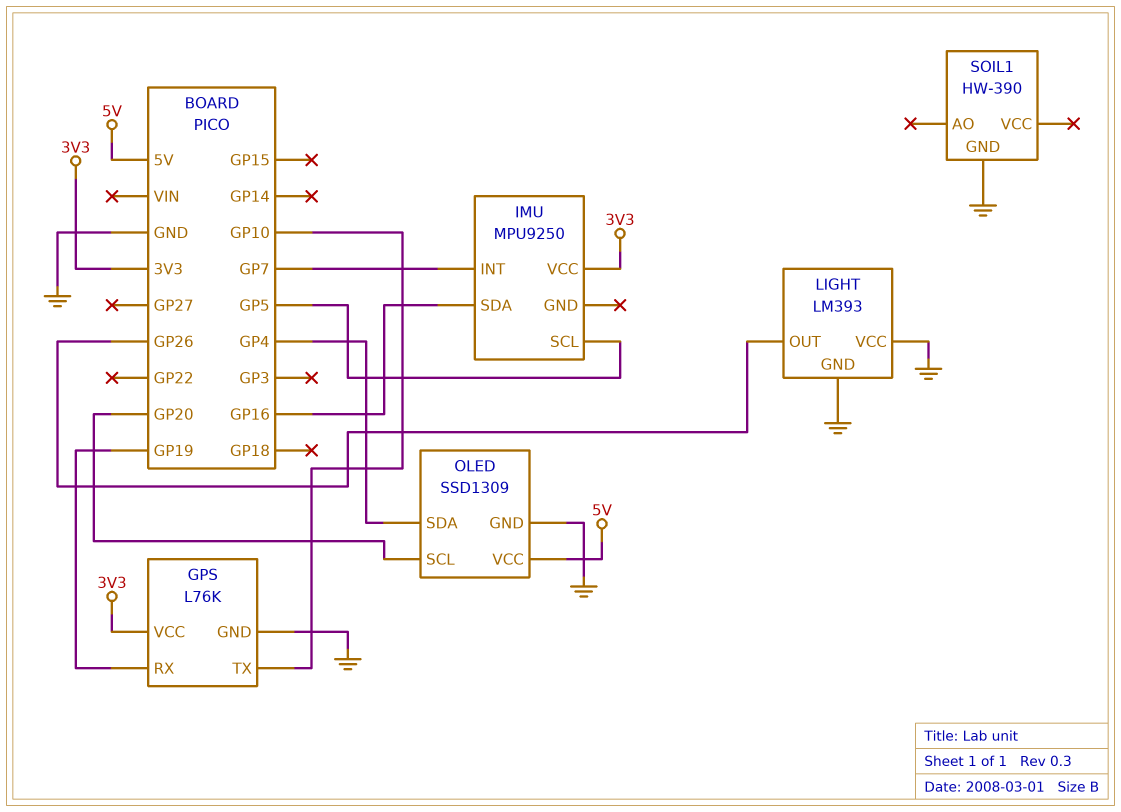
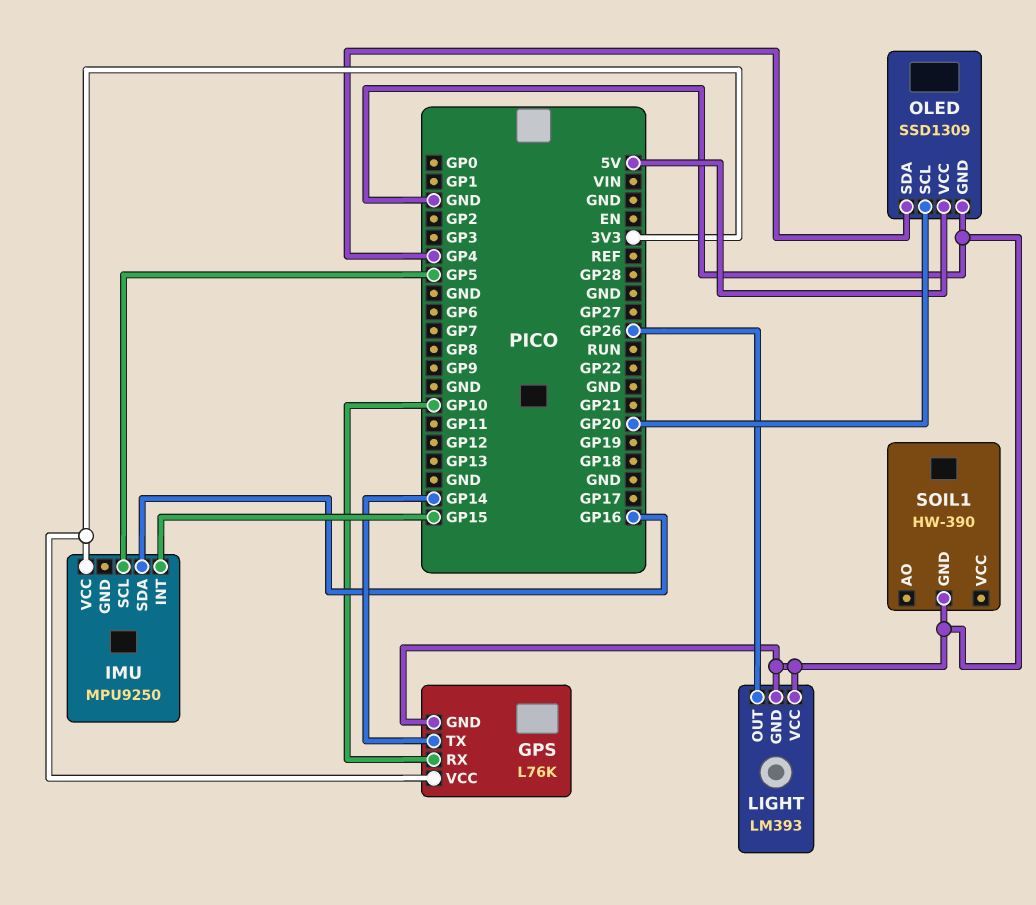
GPS pin RX: GP19 -> GP10
GPS pin TX: GP10 -> GP14
IMU pin INT: GP7 -> GP15

